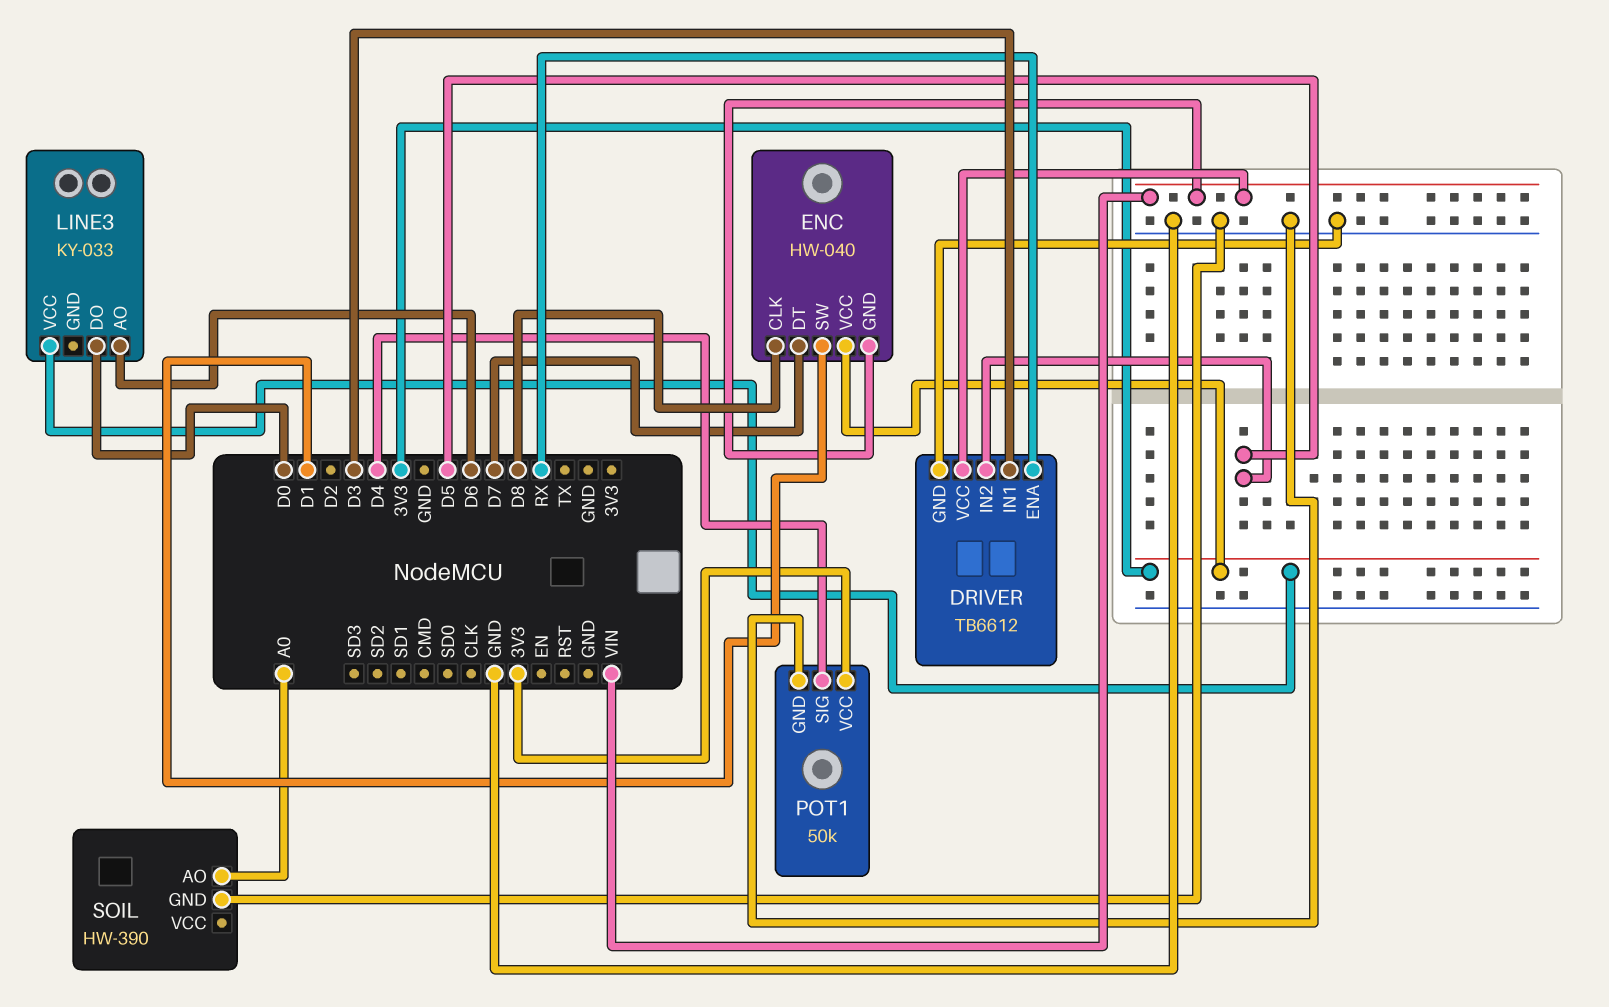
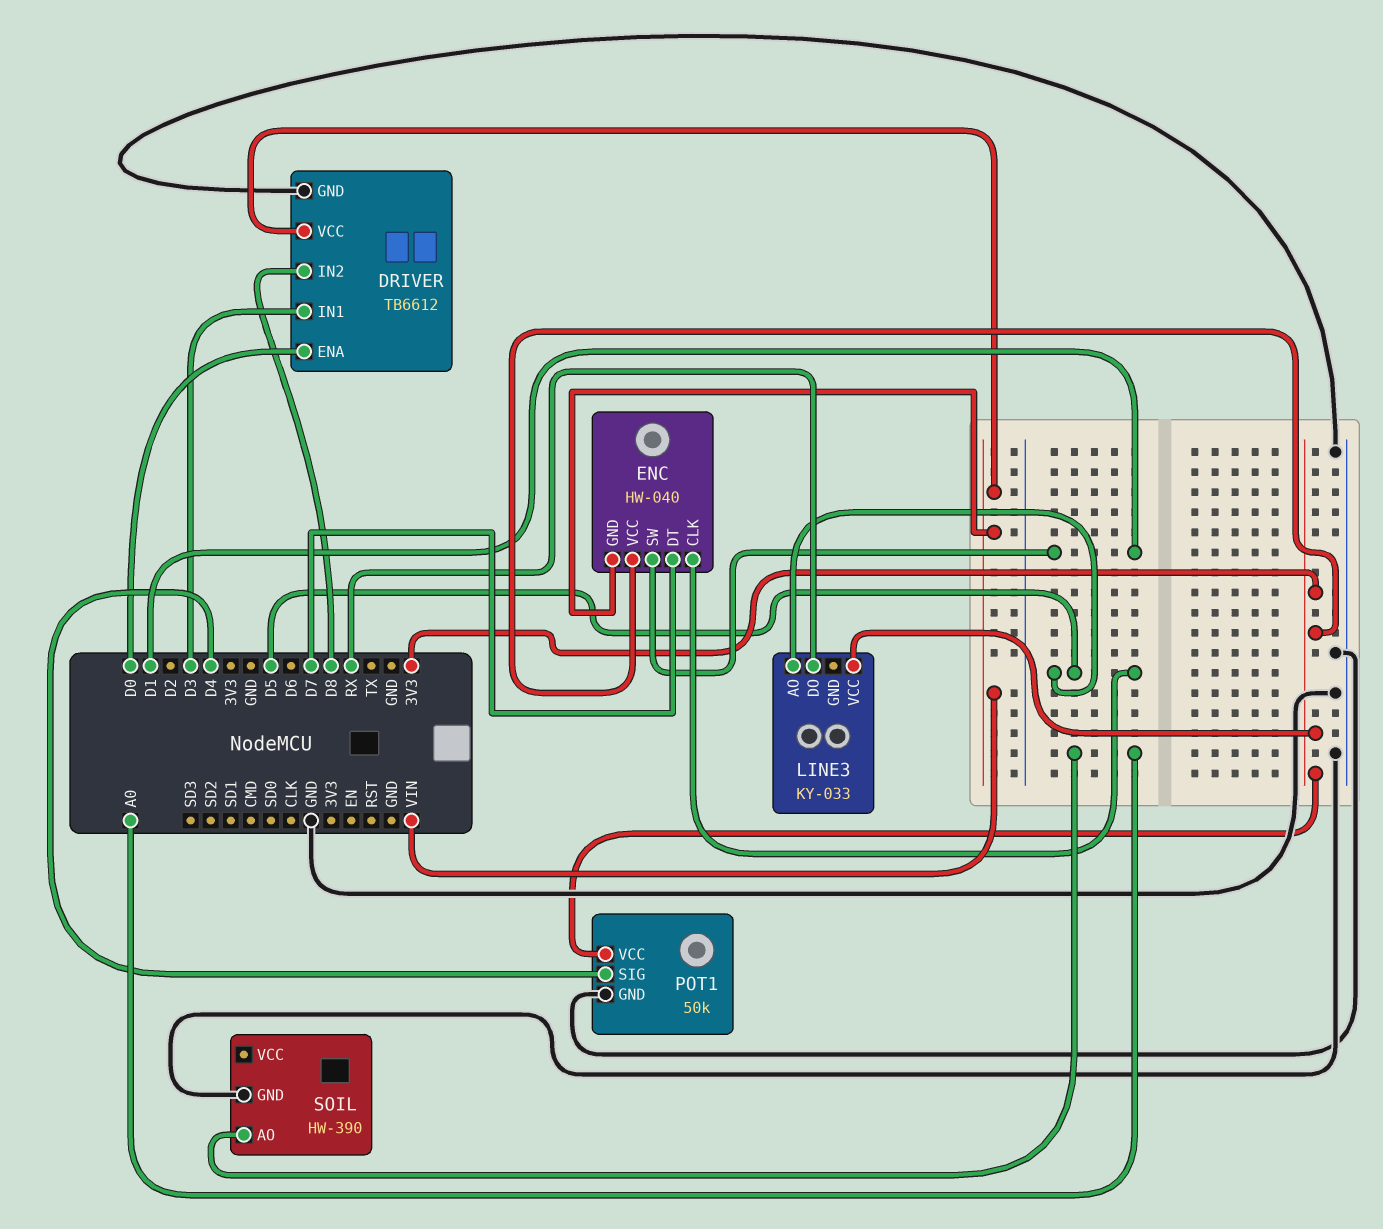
DRIVER pin ENA: RX -> D0
DRIVER pin IN2: D5 -> D8
ENC pin CLK: D8 -> D5
LINE3 pin AO: D6 -> D5
LINE3 pin DO: D0 -> RX

